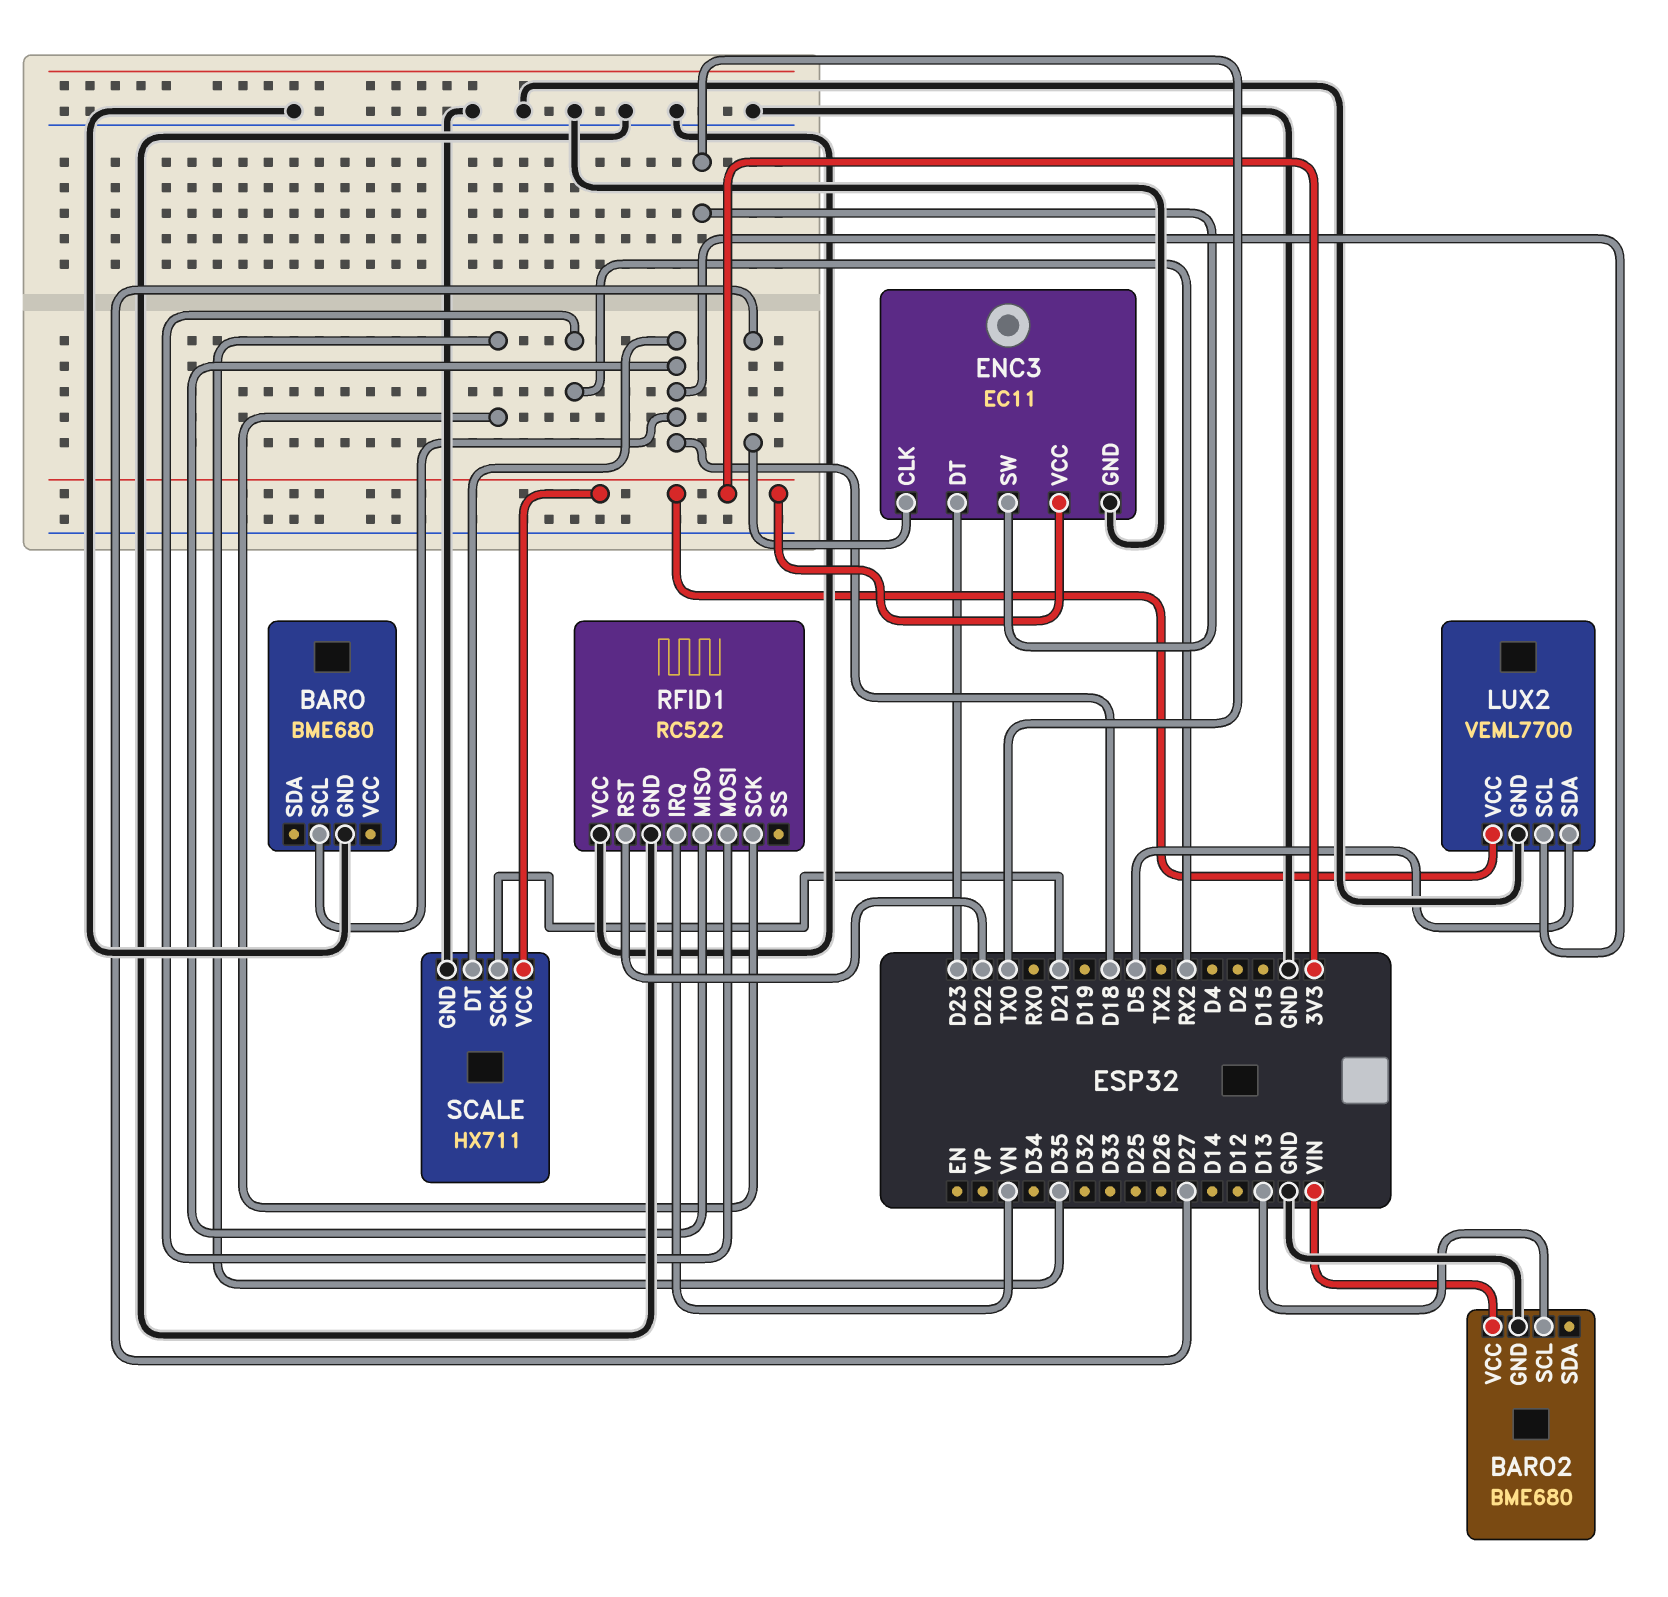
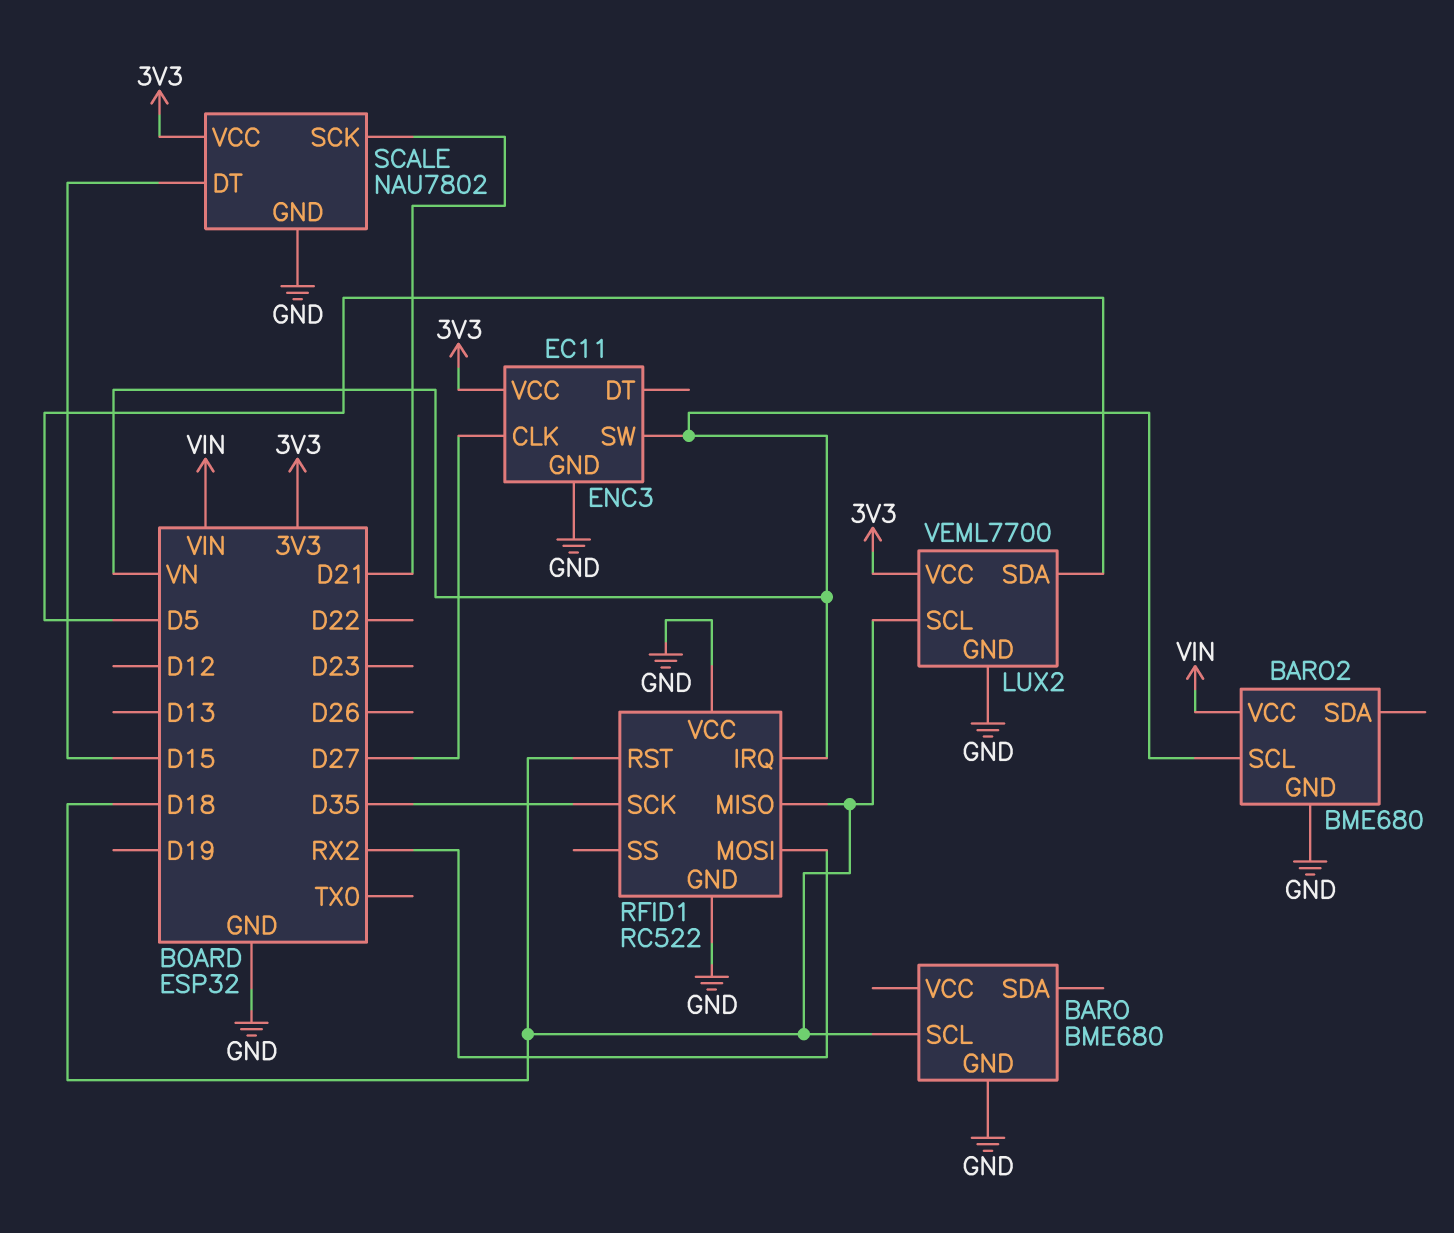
BARO2 pin SCL: D13 -> VN
ENC3 pin DT: D23 -> none
ENC3 pin SW: TX0 -> VN
RFID1 pin RST: D22 -> D18
SCALE: HX711 -> NAU7802
SCALE pin DT: D18 -> D15

